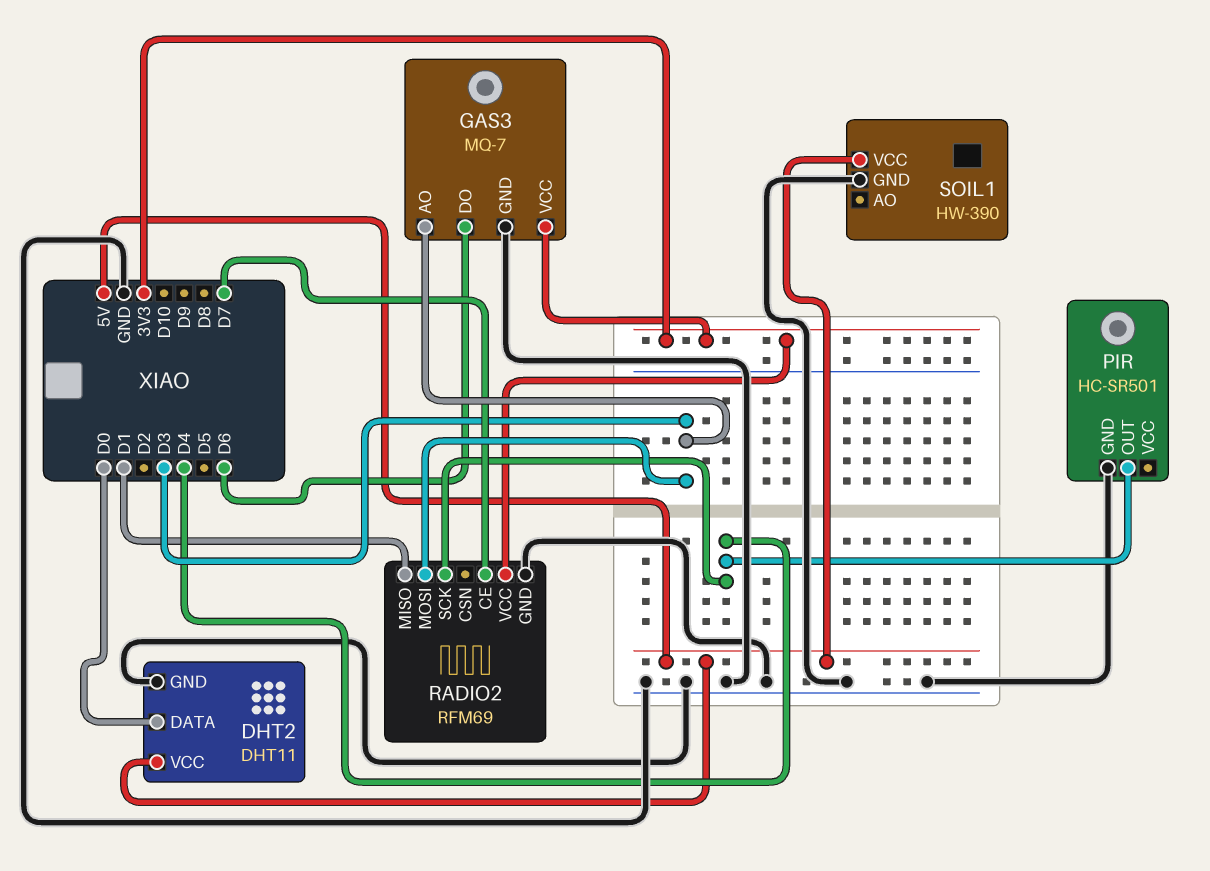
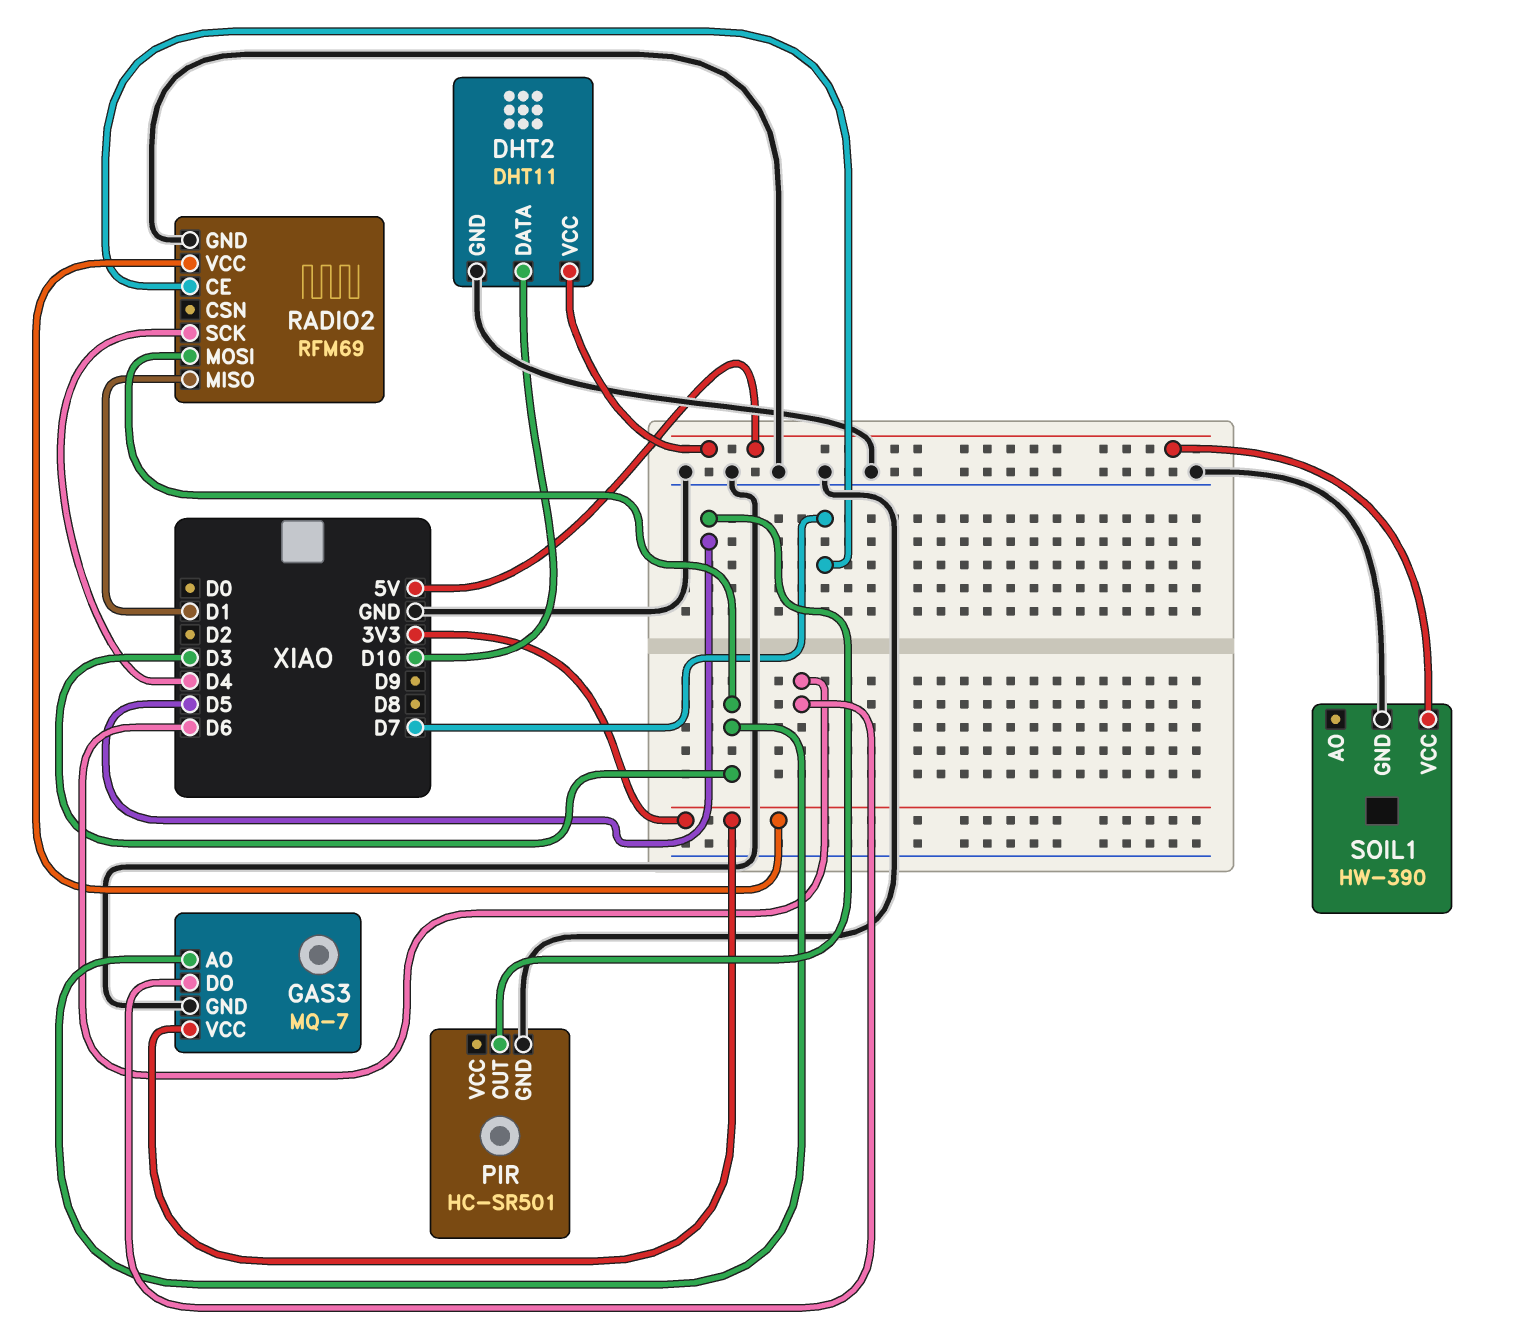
DHT2 pin DATA: D0 -> D10
PIR pin OUT: D4 -> D5

